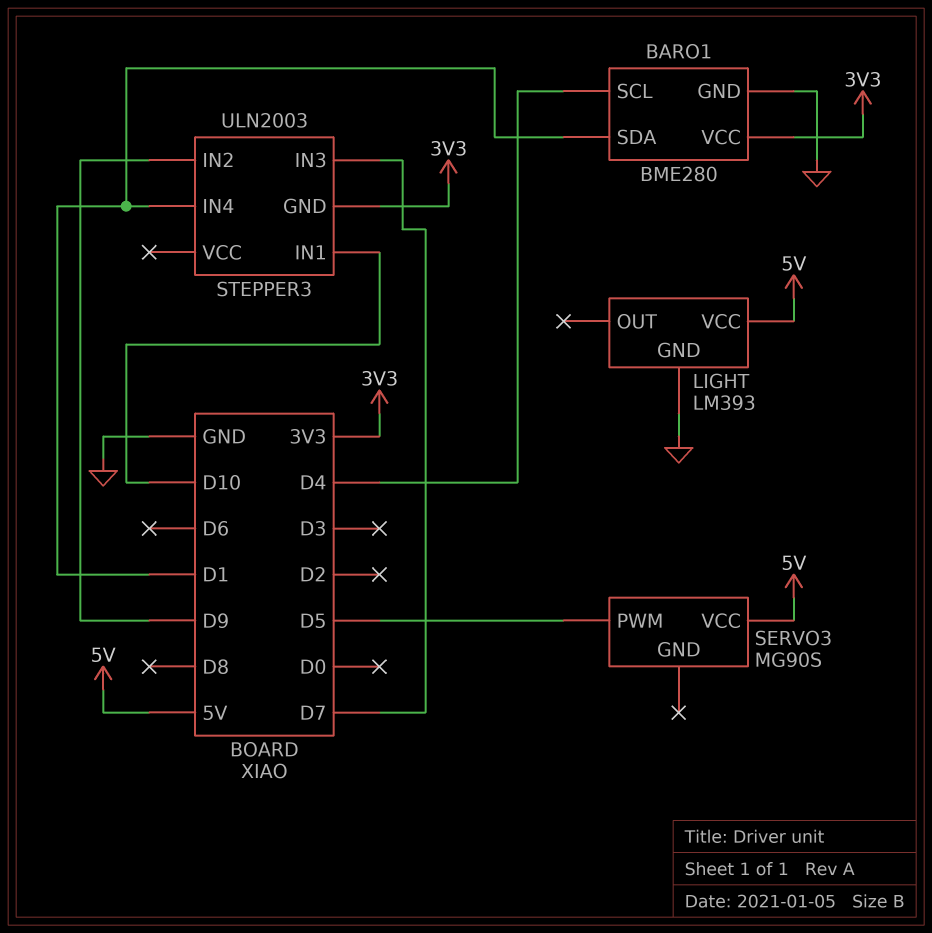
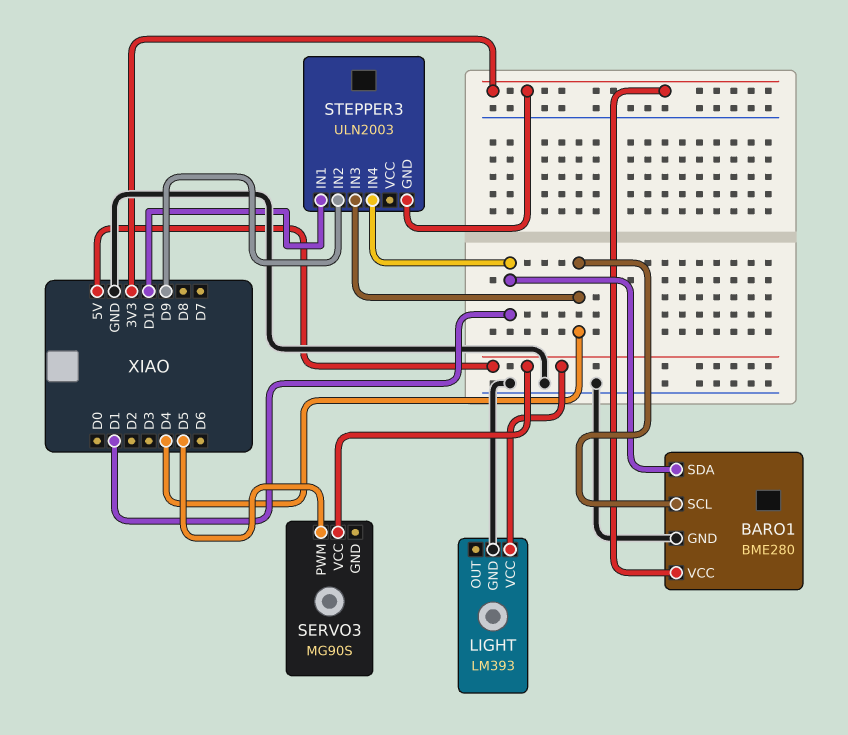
STEPPER3 pin IN3: D7 -> D4

